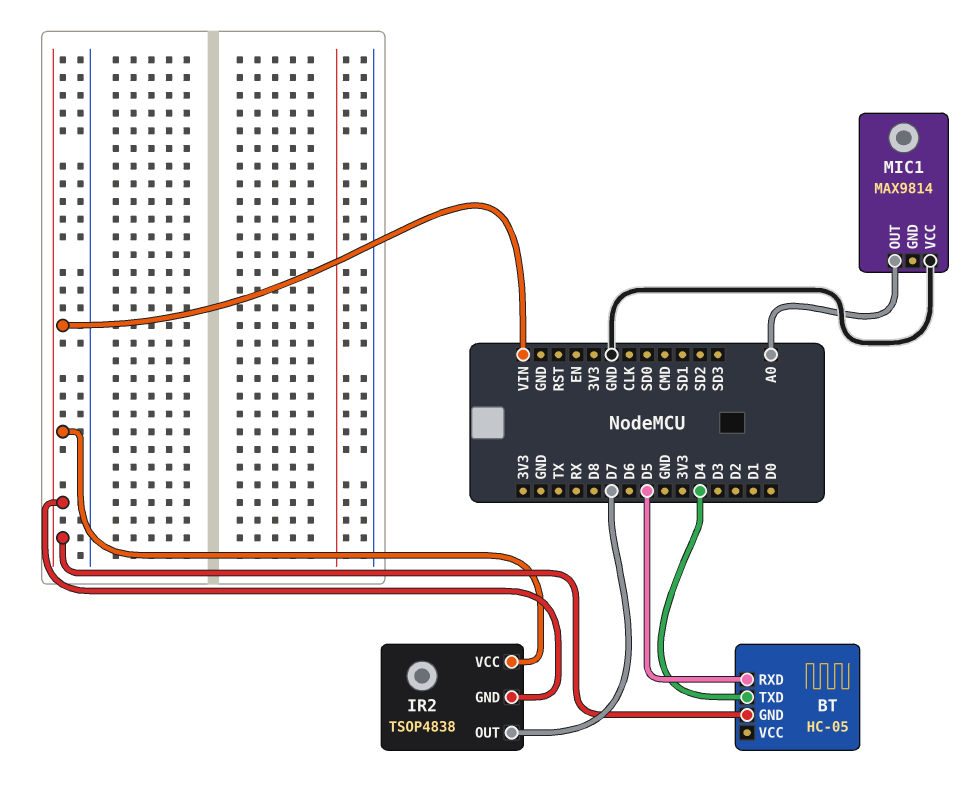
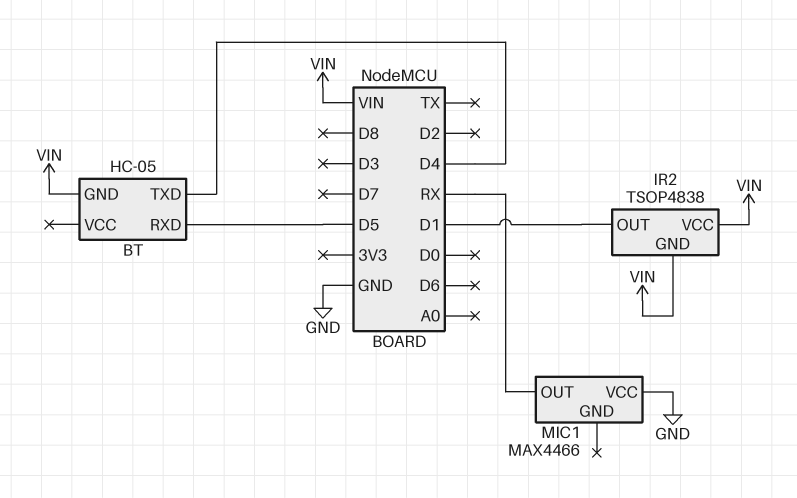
IR2 pin OUT: D7 -> D1
MIC1: MAX9814 -> MAX4466
MIC1 pin OUT: A0 -> RX

